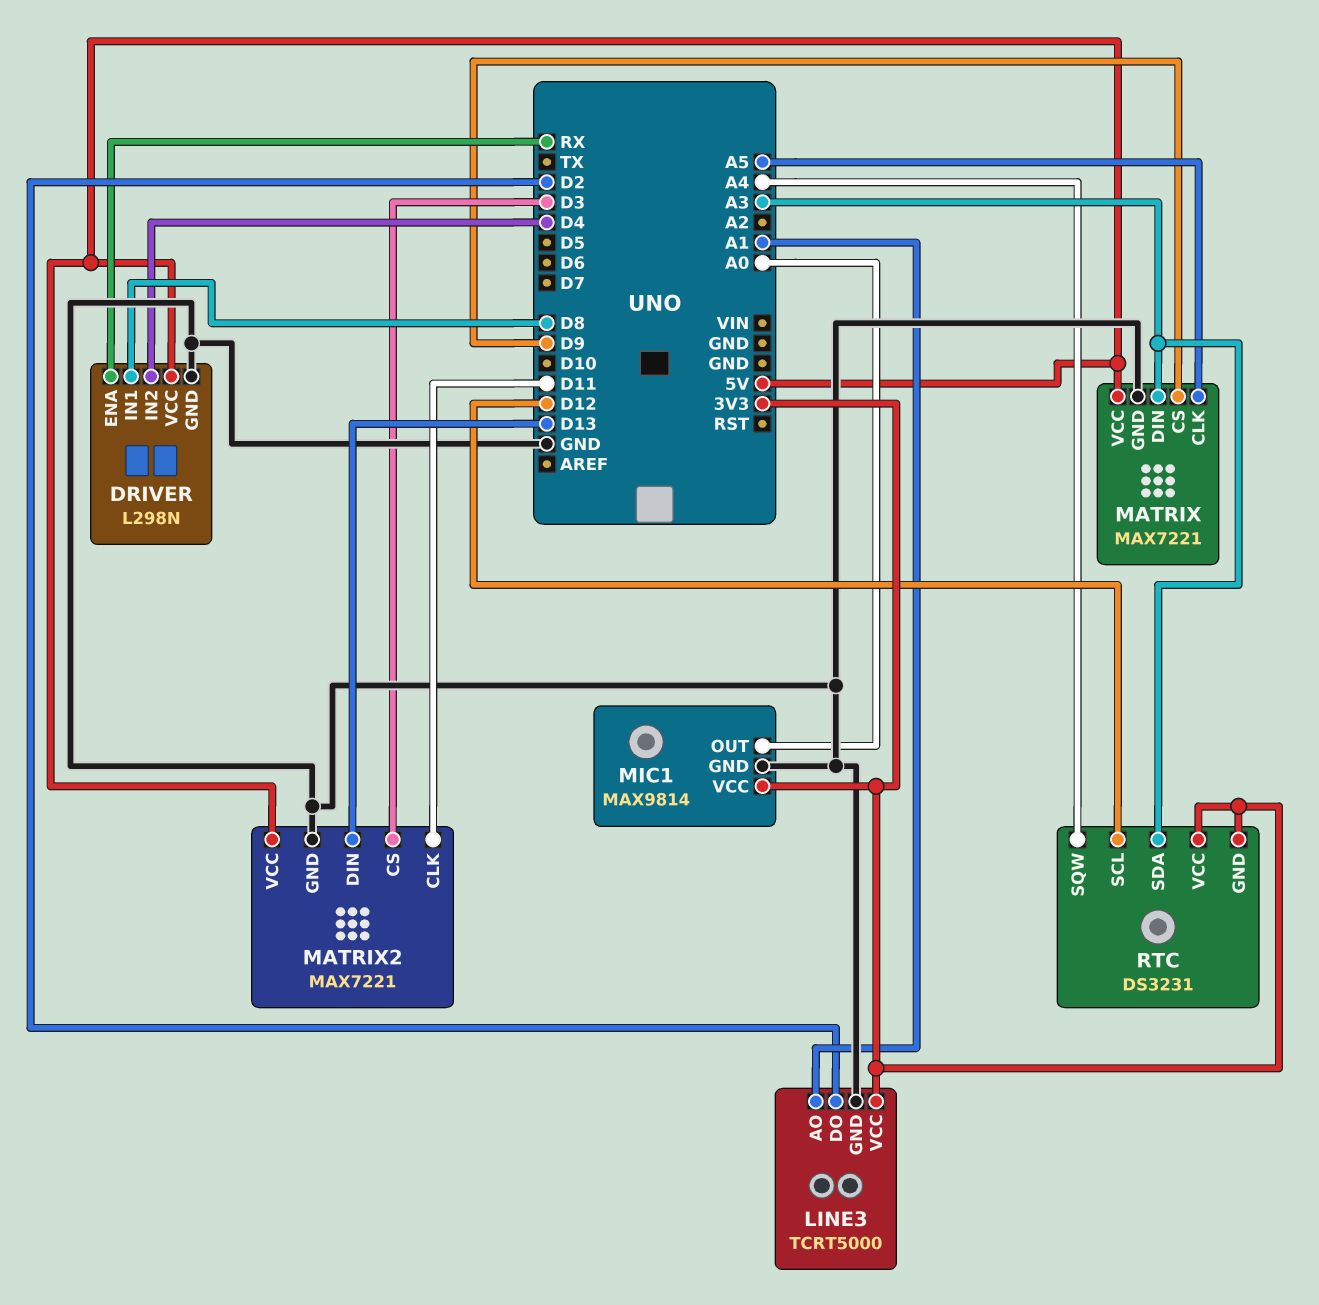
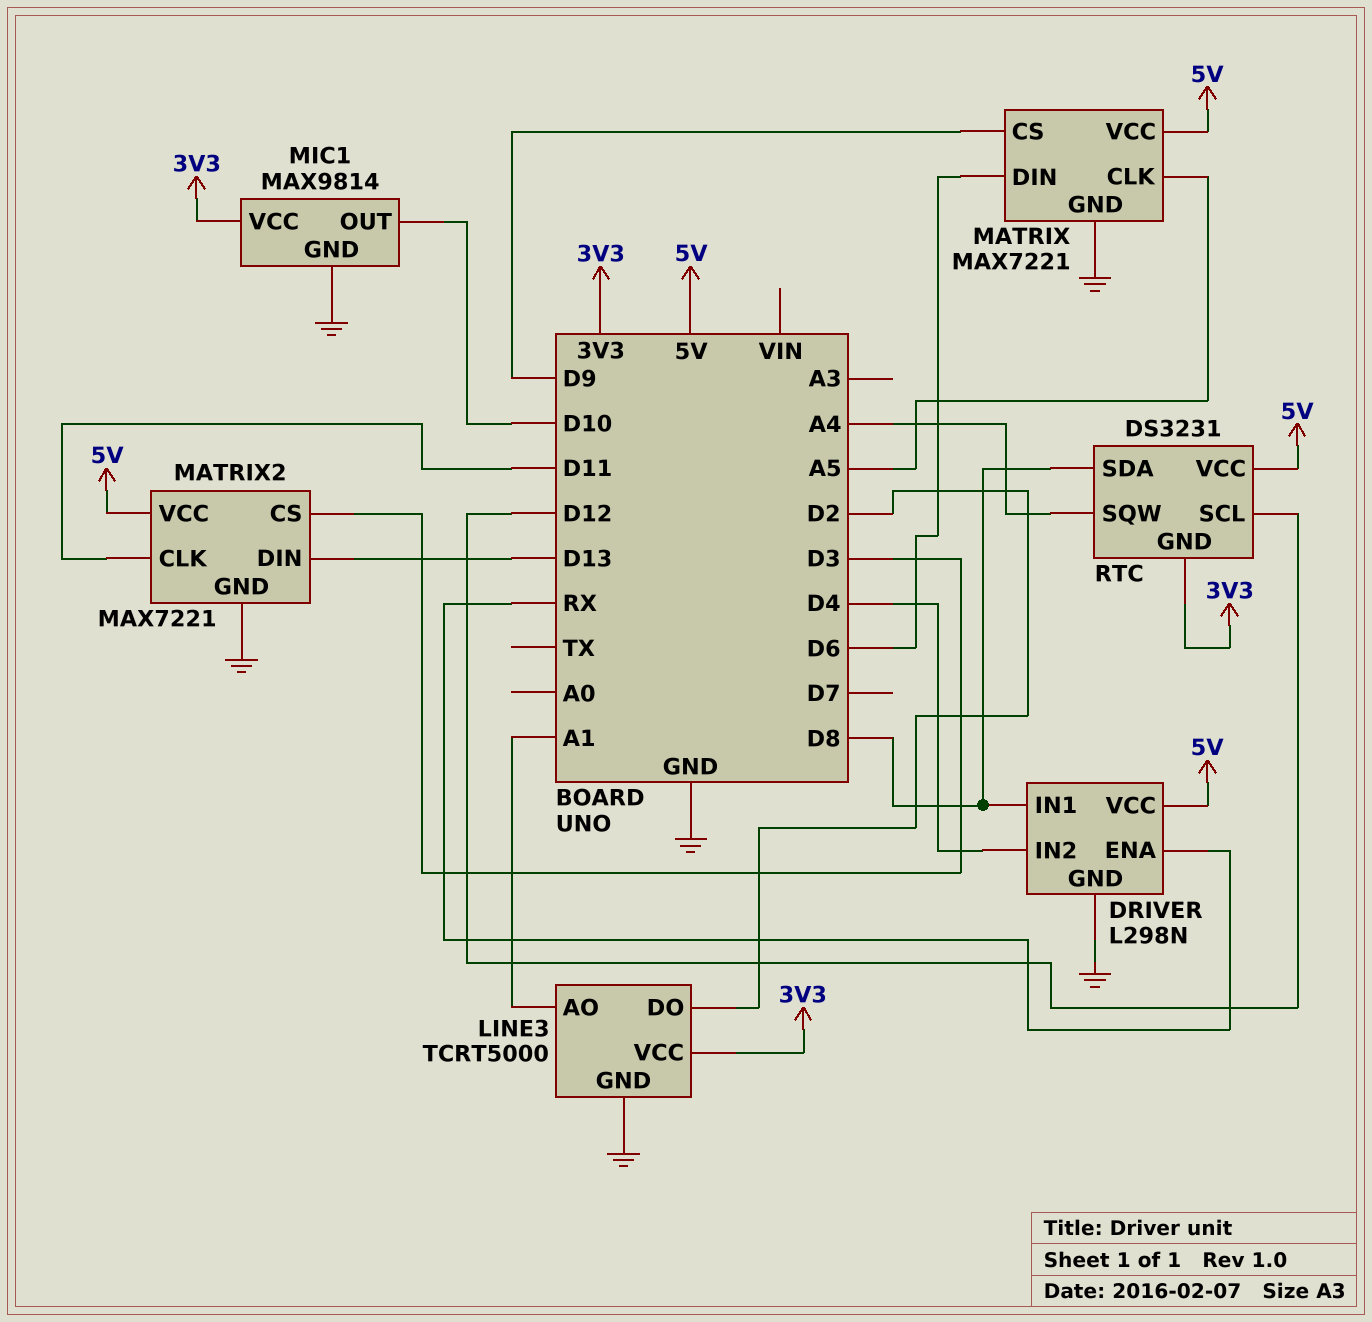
MATRIX pin DIN: A3 -> D6
MIC1 pin OUT: A0 -> D10
RTC pin SDA: A3 -> D8
RTC pin VCC: 3V3 -> 5V

